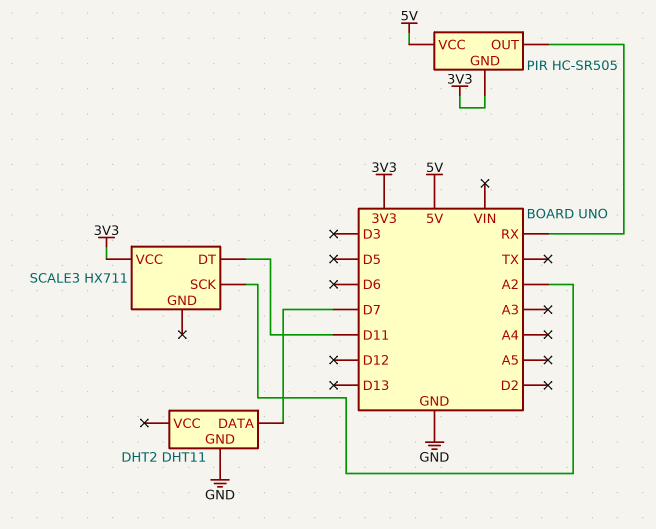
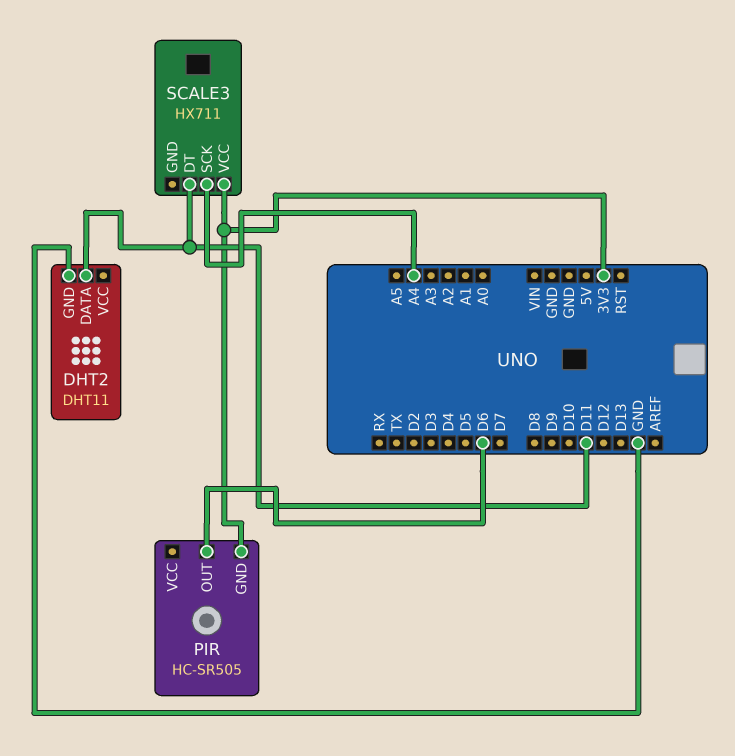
DHT2 pin DATA: D7 -> D11
PIR pin OUT: RX -> D6
PIR pin VCC: 5V -> none
SCALE3 pin SCK: A2 -> A4

